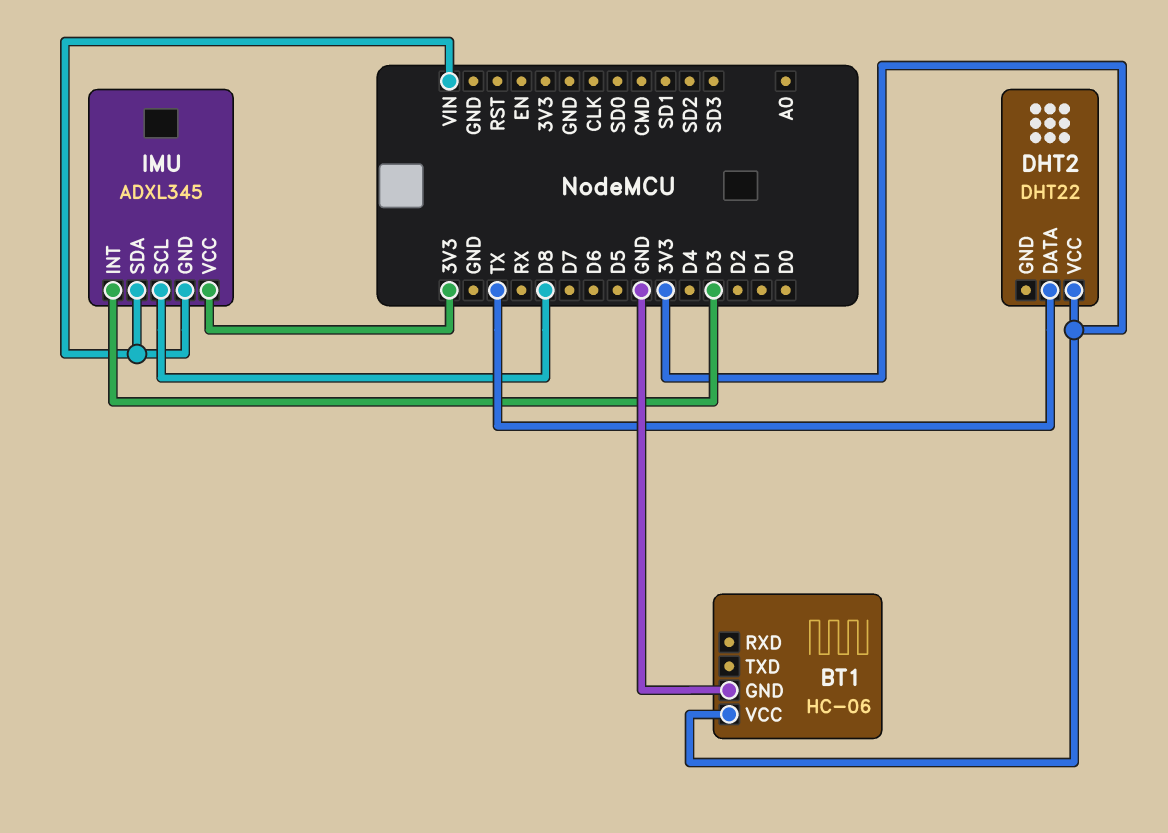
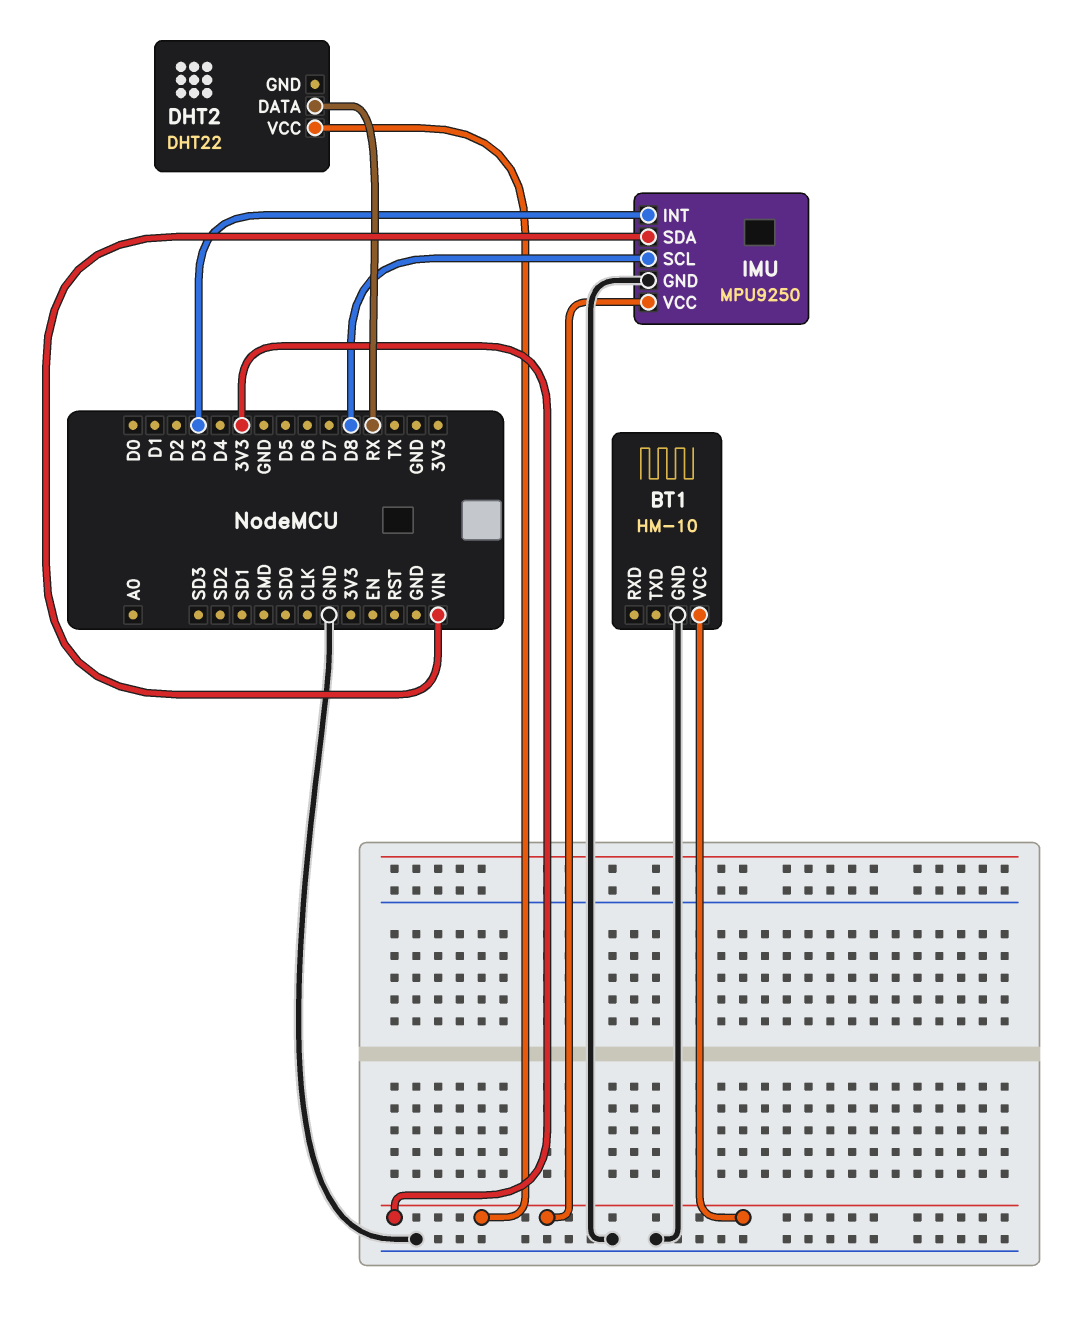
BT1: HC-06 -> HM-10
DHT2 pin DATA: TX -> RX
IMU: ADXL345 -> MPU9250
IMU pin GND: VIN -> GND

